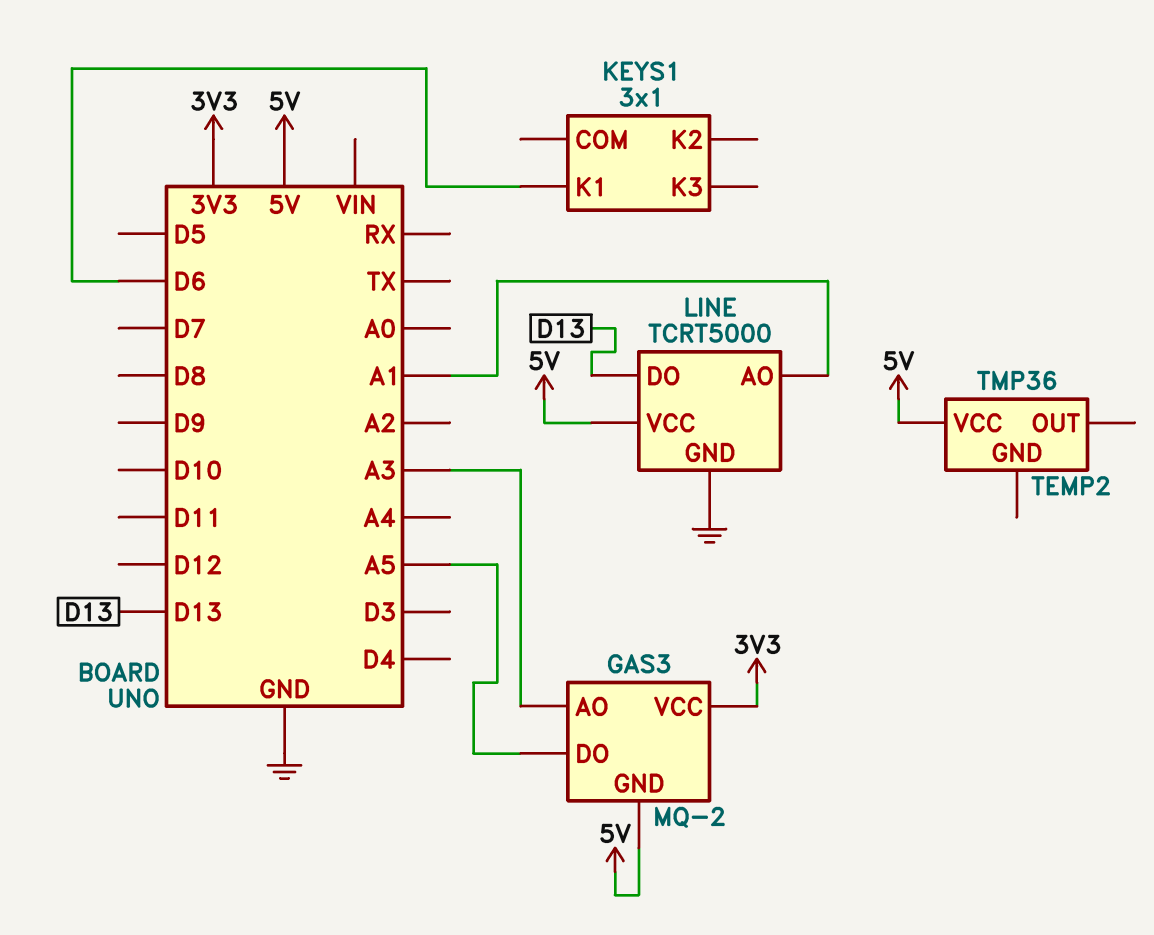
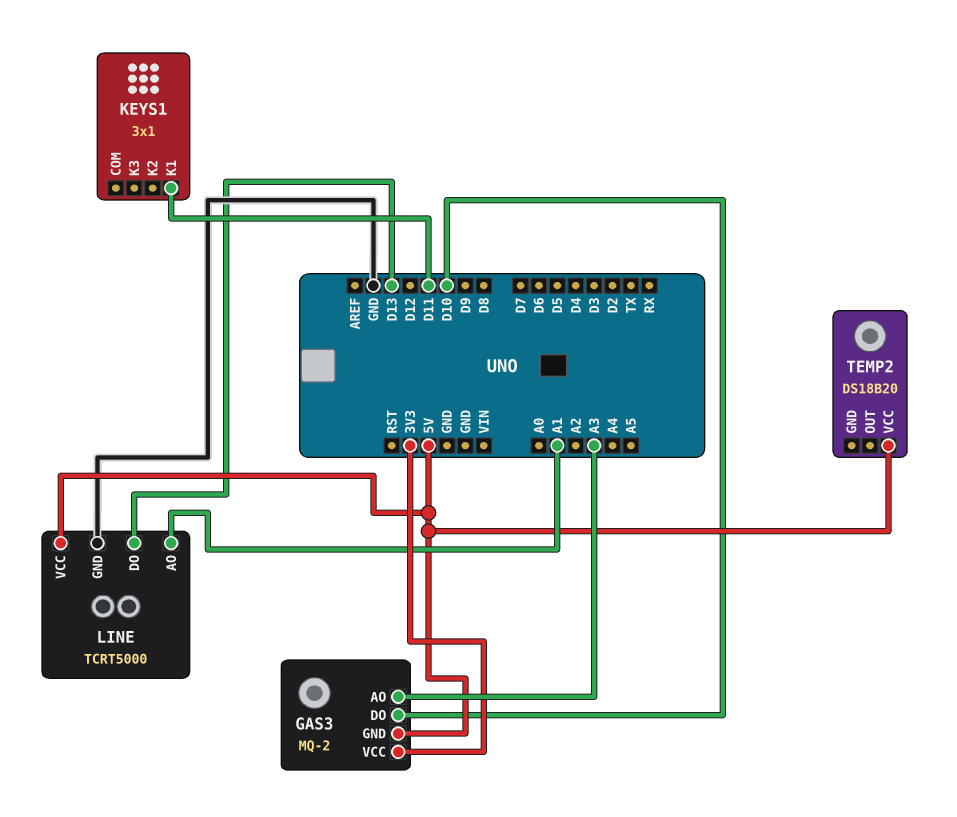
GAS3 pin DO: A5 -> D10
KEYS1 pin K1: D6 -> D11
TEMP2: TMP36 -> DS18B20

